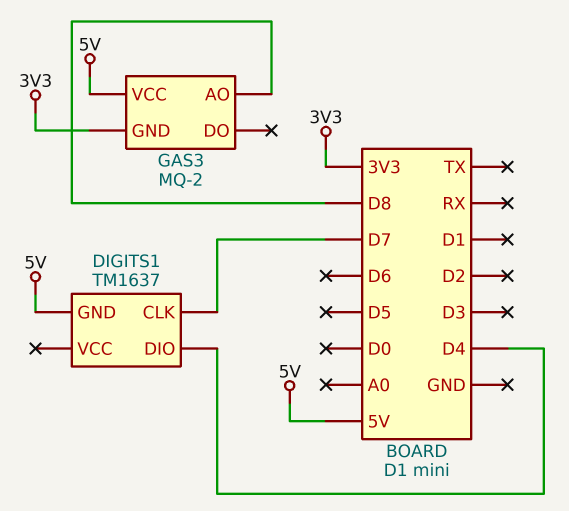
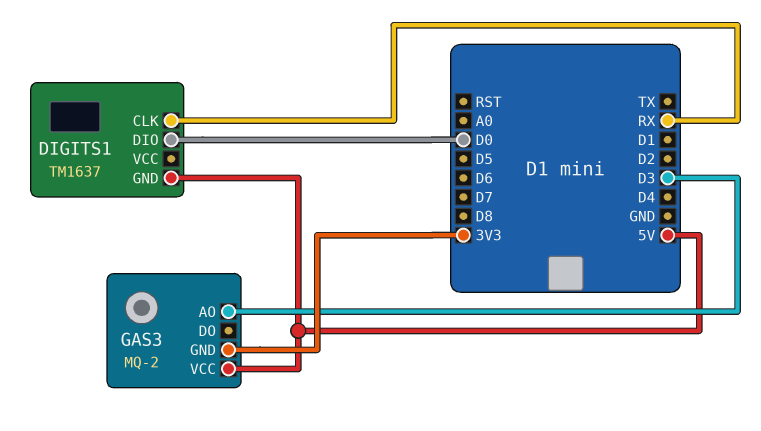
DIGITS1 pin CLK: D7 -> RX
DIGITS1 pin DIO: D4 -> D0
GAS3 pin AO: D8 -> D3

